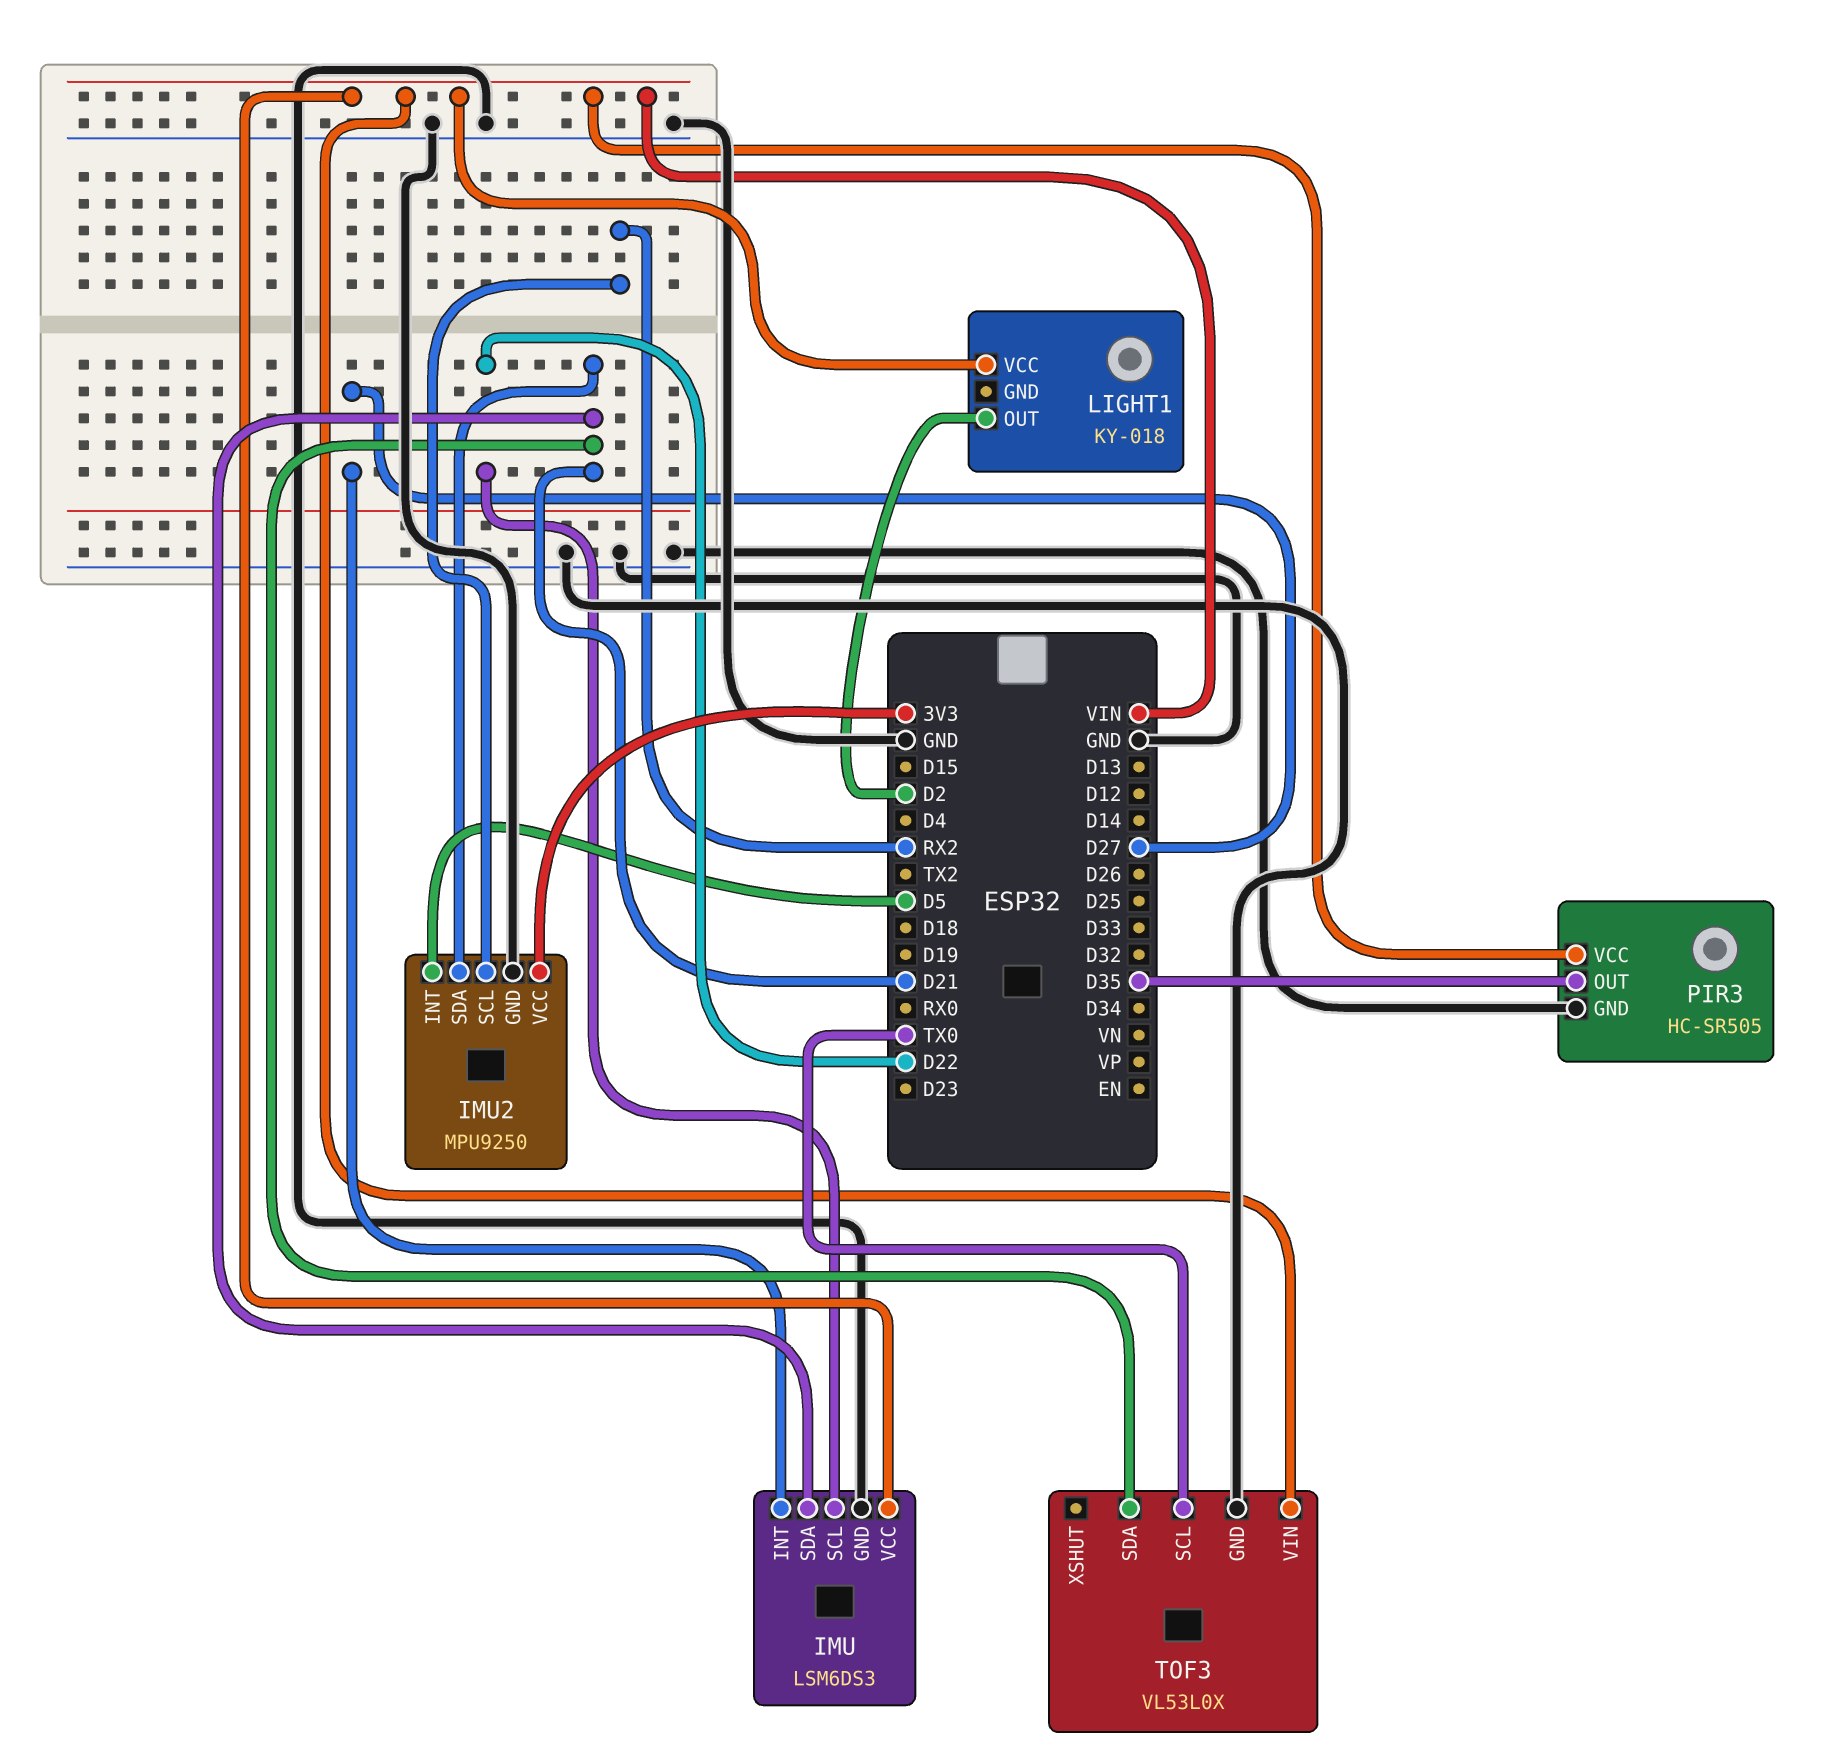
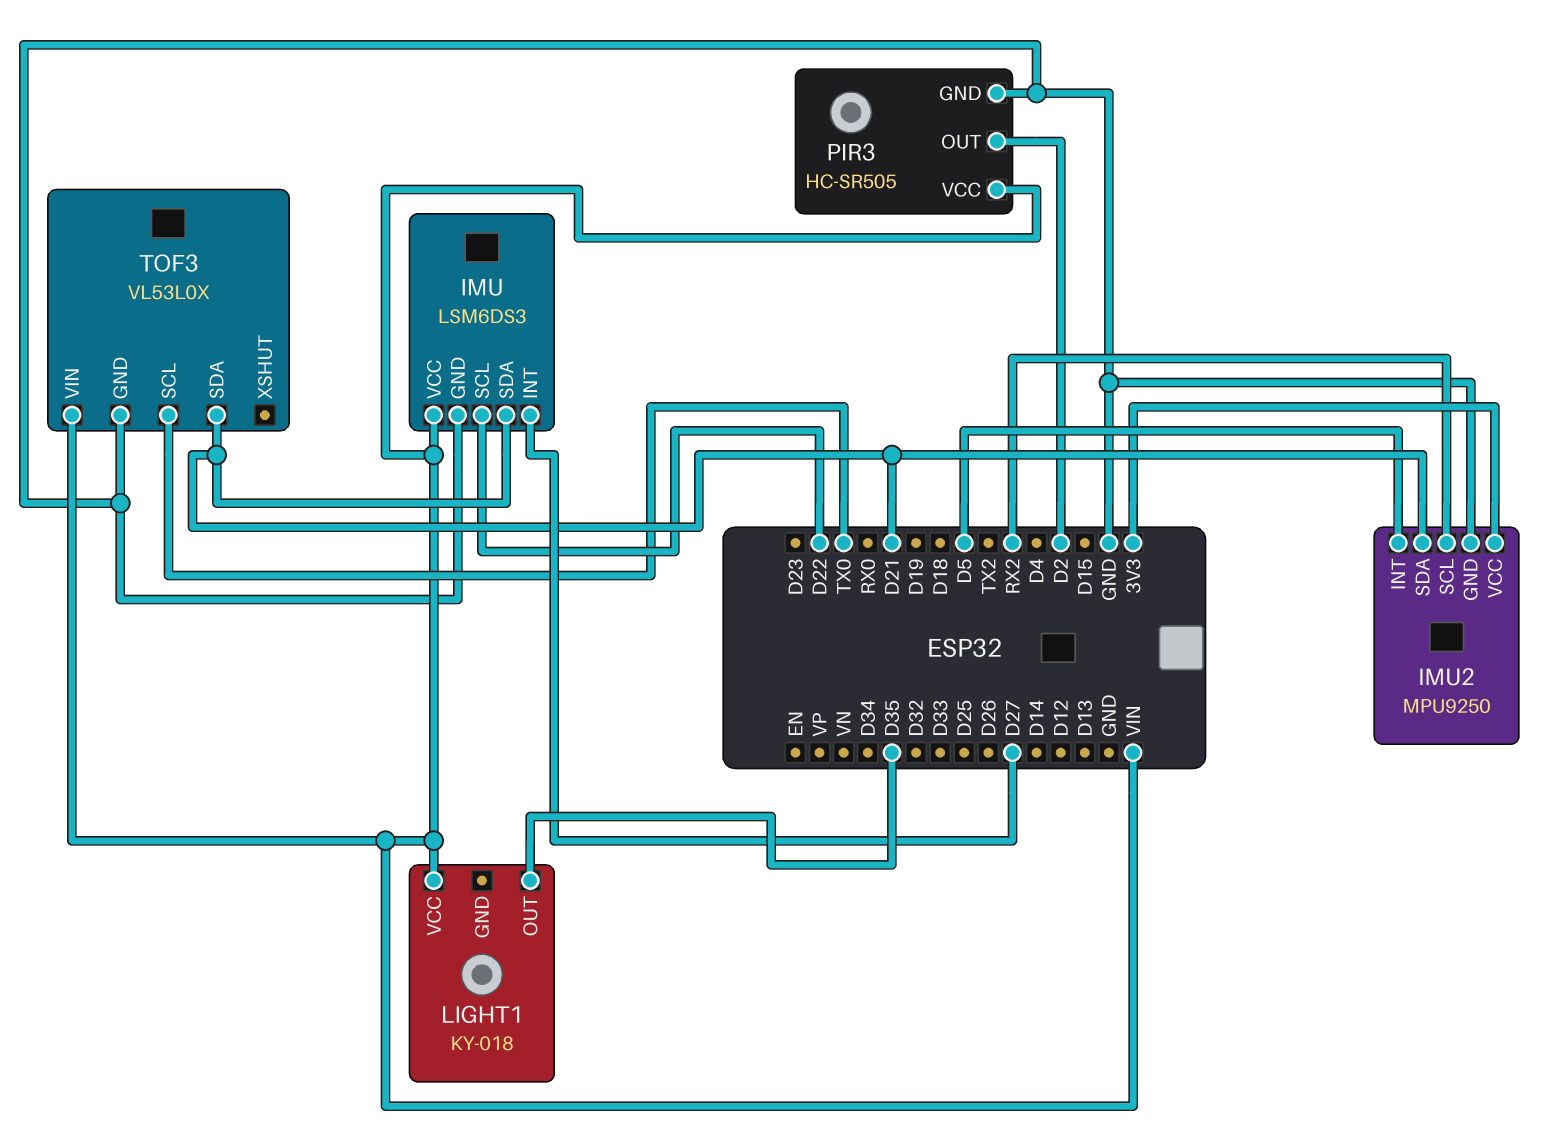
LIGHT1 pin OUT: D2 -> D35
PIR3 pin OUT: D35 -> D2

